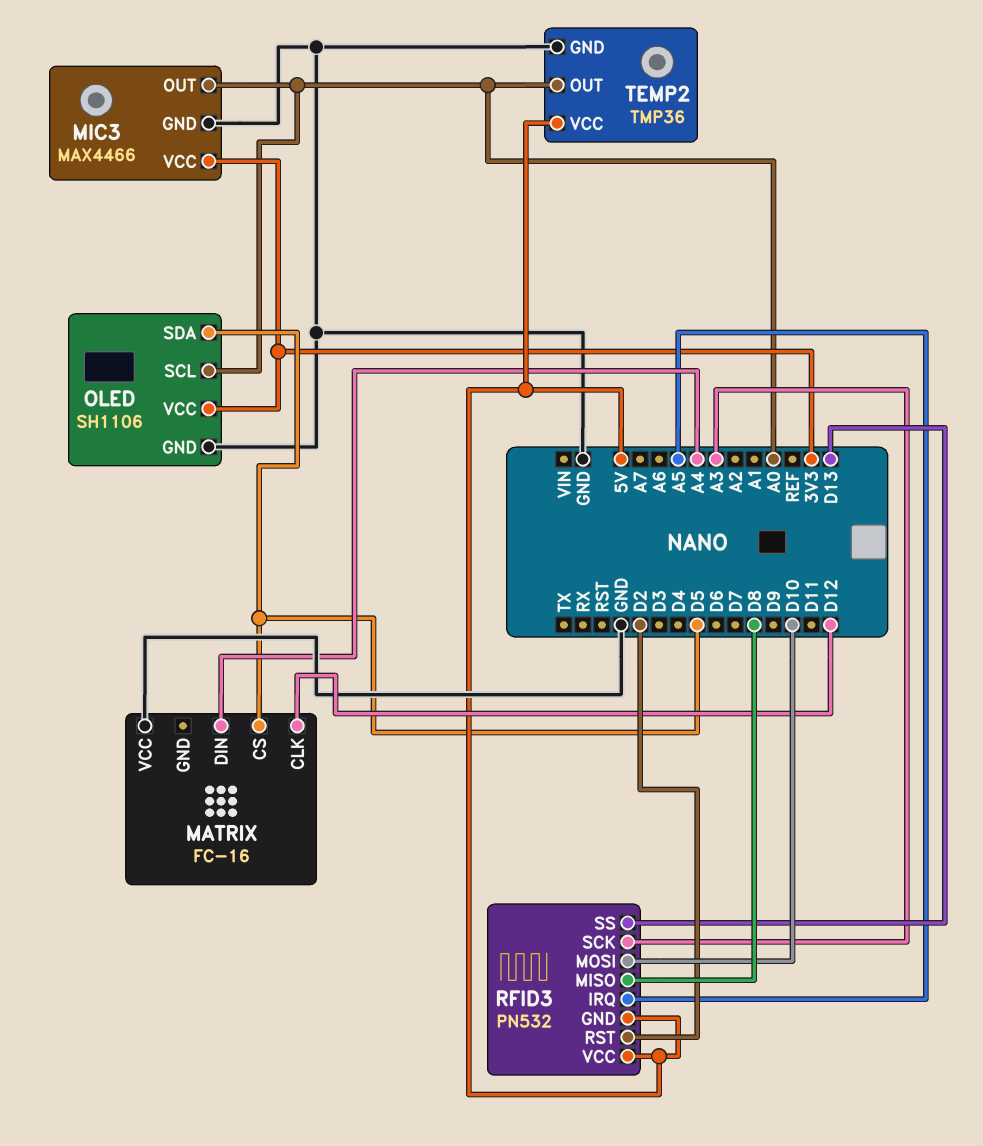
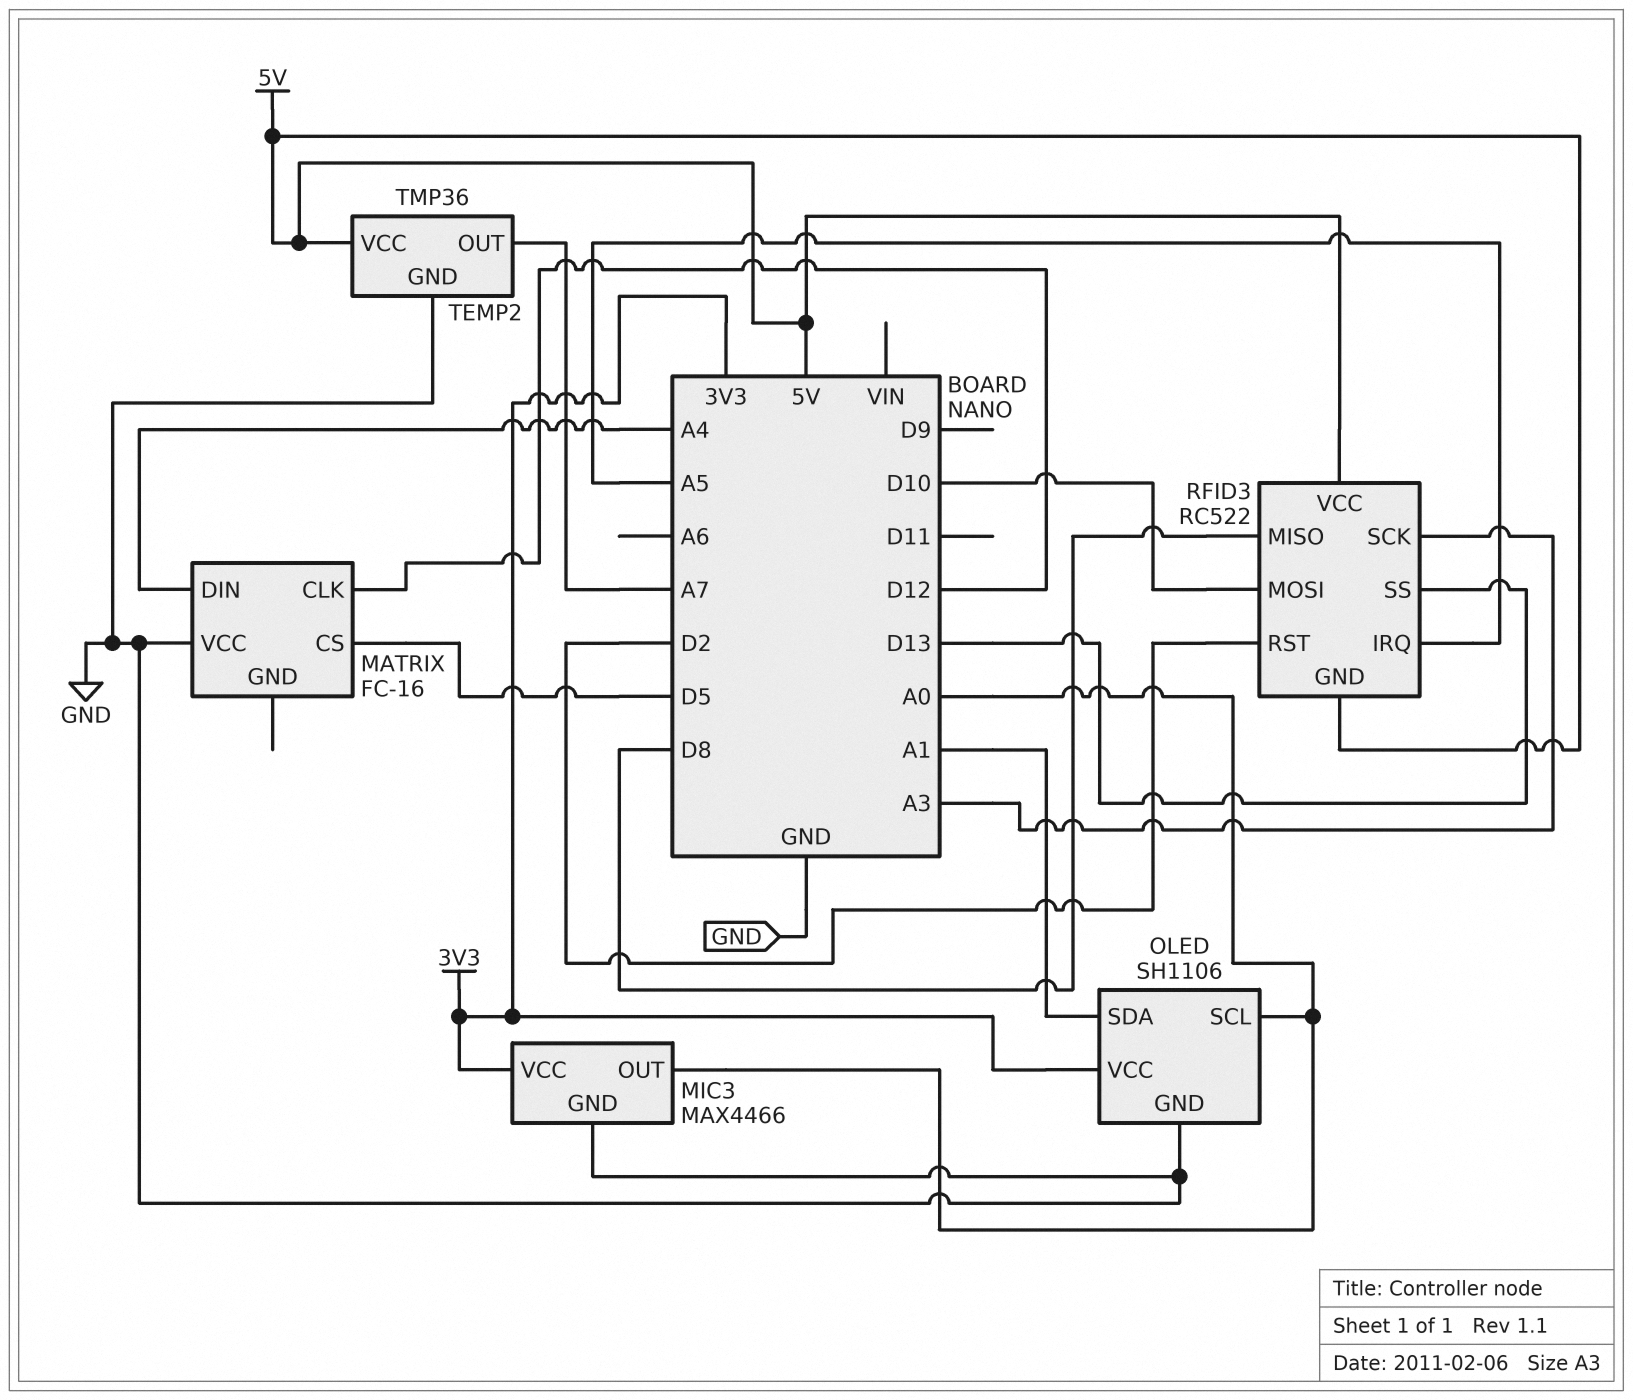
OLED pin SDA: D5 -> A1
RFID3: PN532 -> RC522
TEMP2 pin OUT: A0 -> A7

